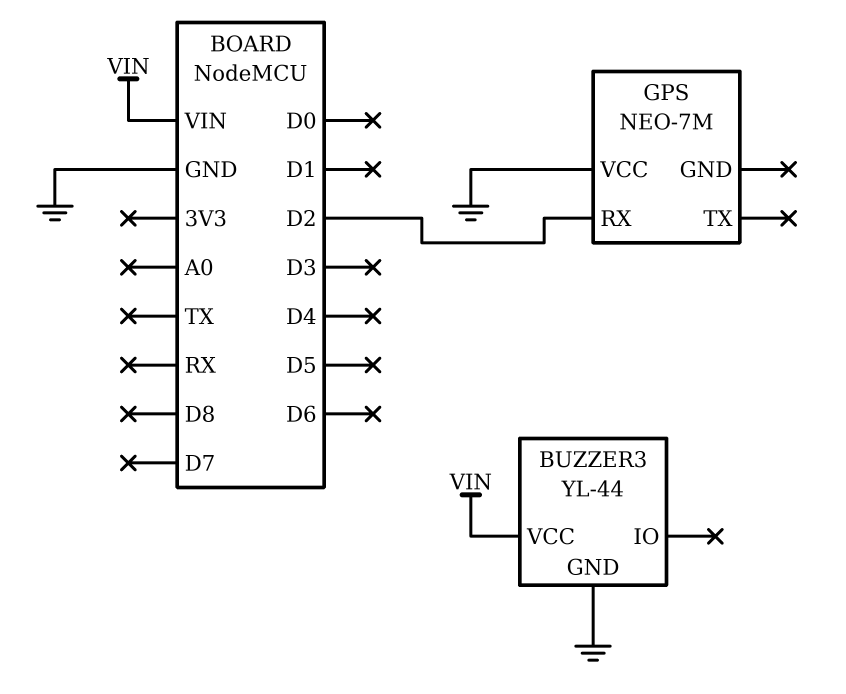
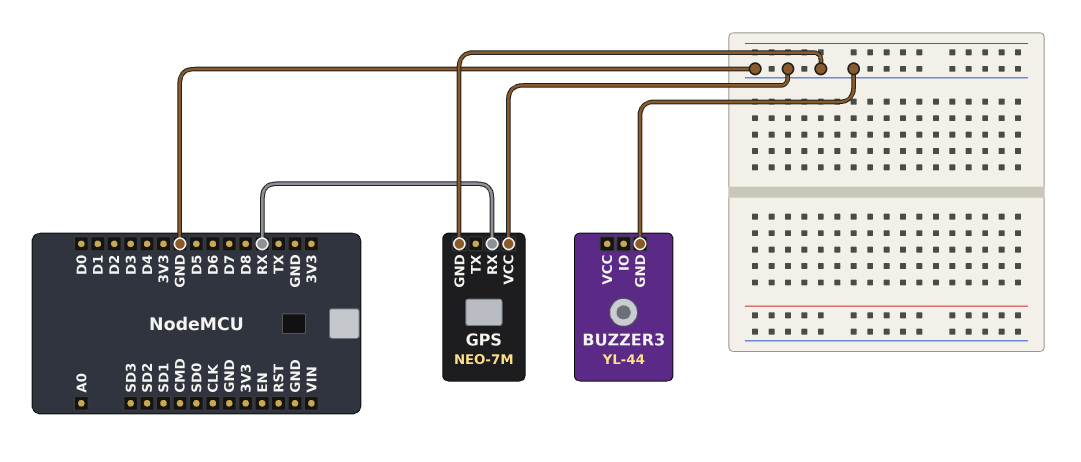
BUZZER3 pin VCC: VIN -> none
GPS pin GND: none -> GND
GPS pin RX: D2 -> RX

